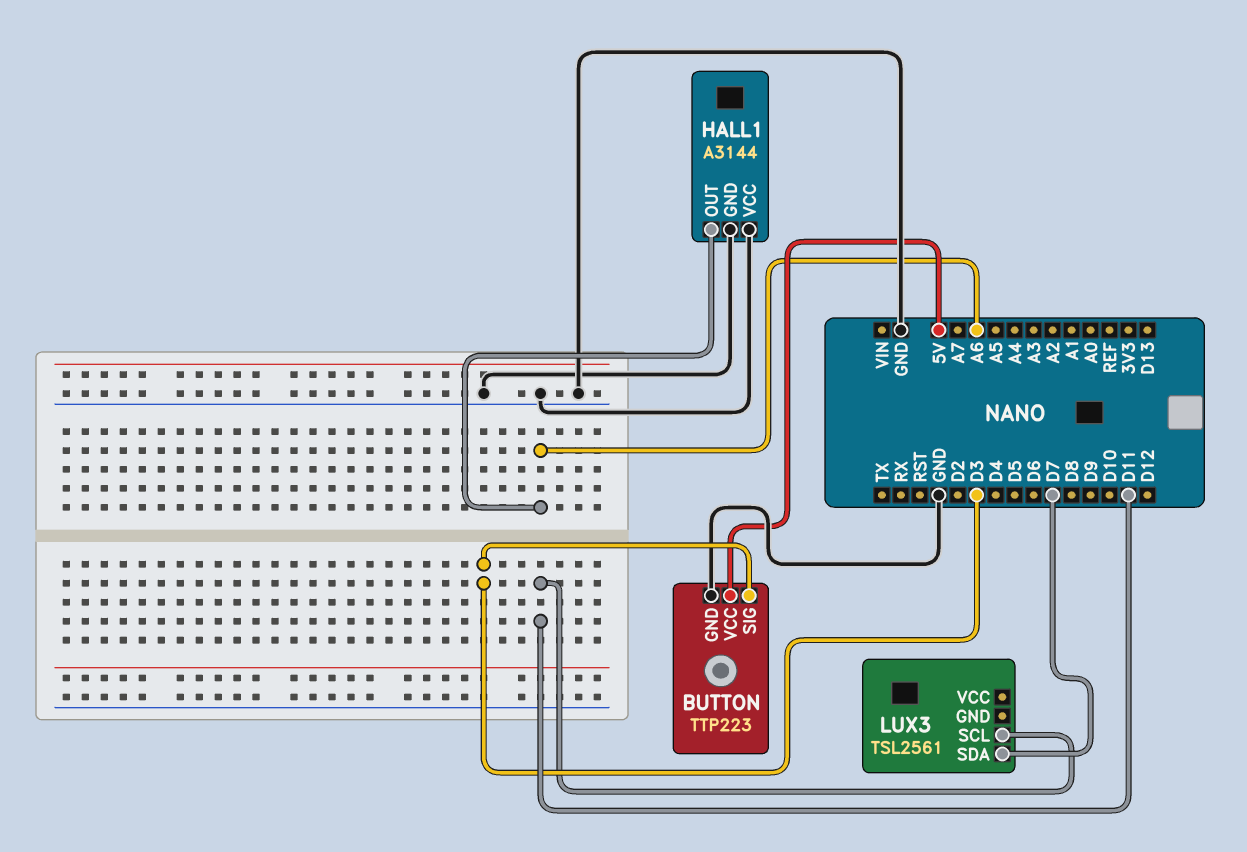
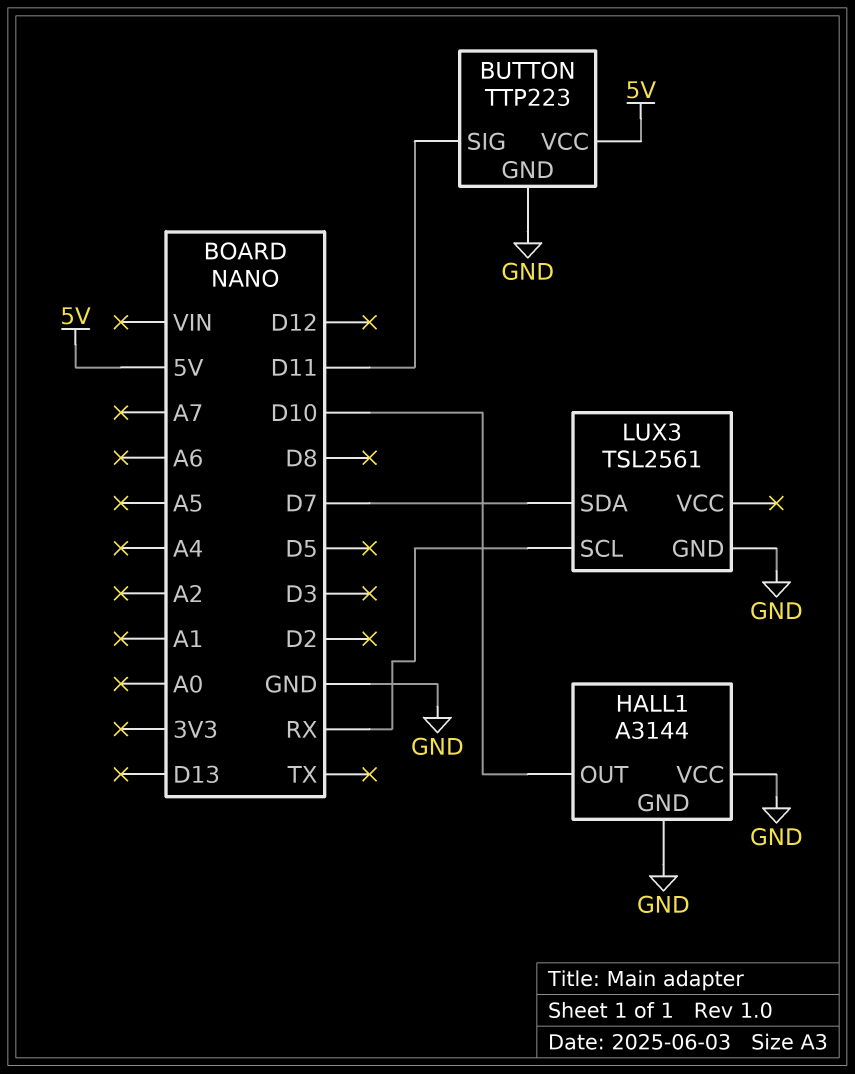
BUTTON pin SIG: D3 -> D11
HALL1 pin OUT: A6 -> D10
LUX3 pin GND: none -> GND
LUX3 pin SCL: D11 -> RX

